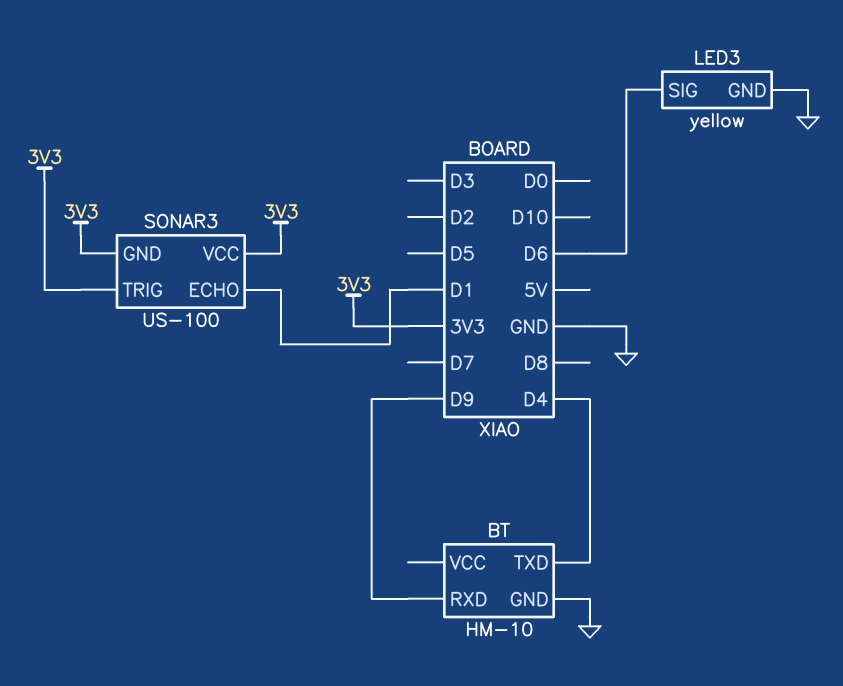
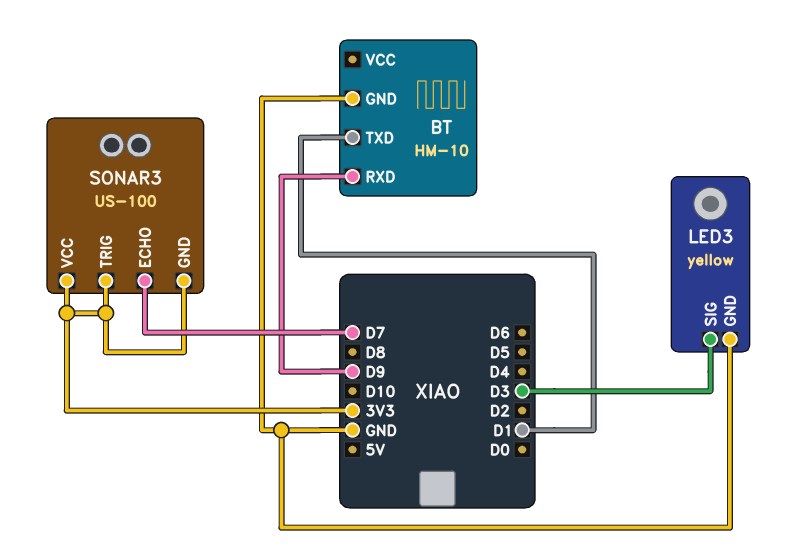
BT pin TXD: D4 -> D1
LED3 pin SIG: D6 -> D3
SONAR3 pin ECHO: D1 -> D7

